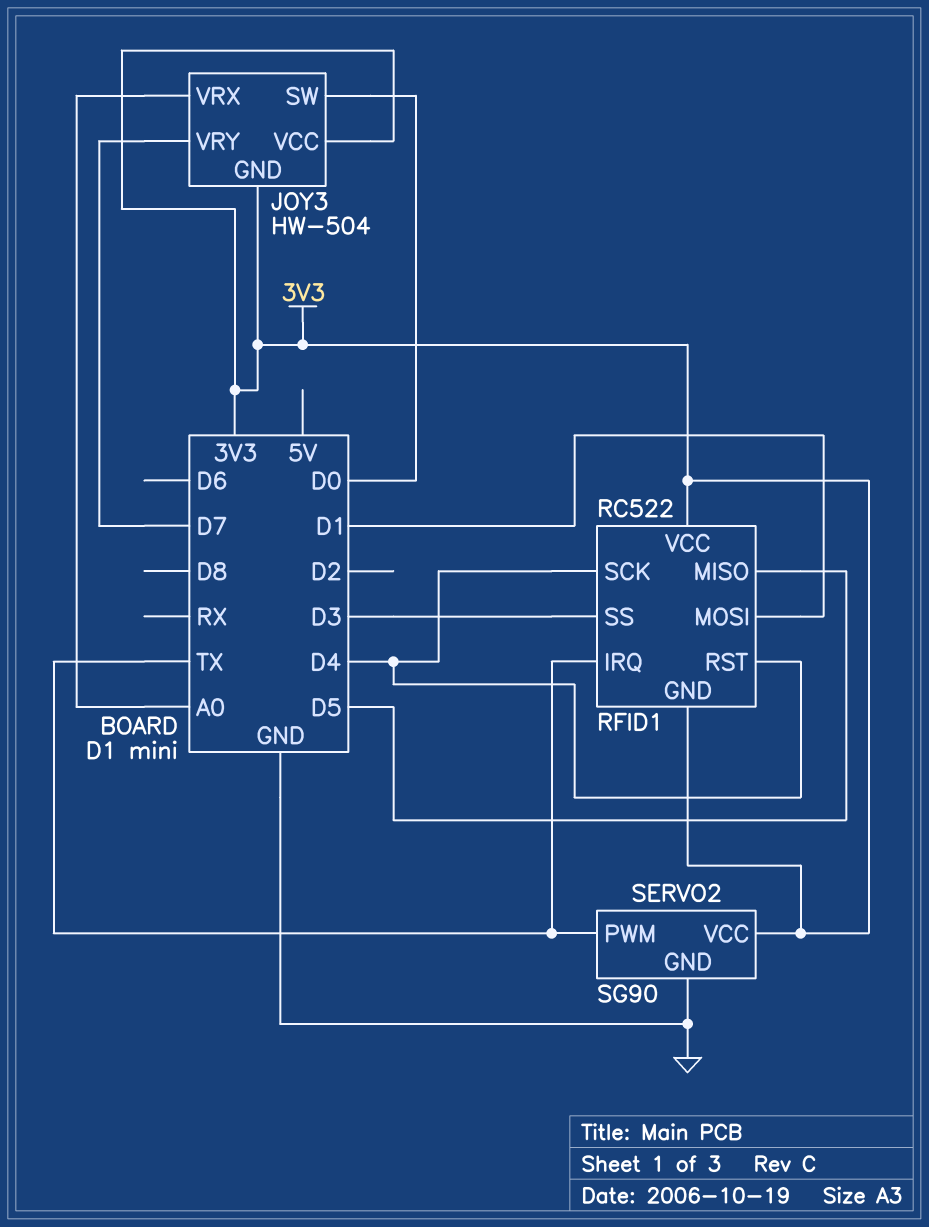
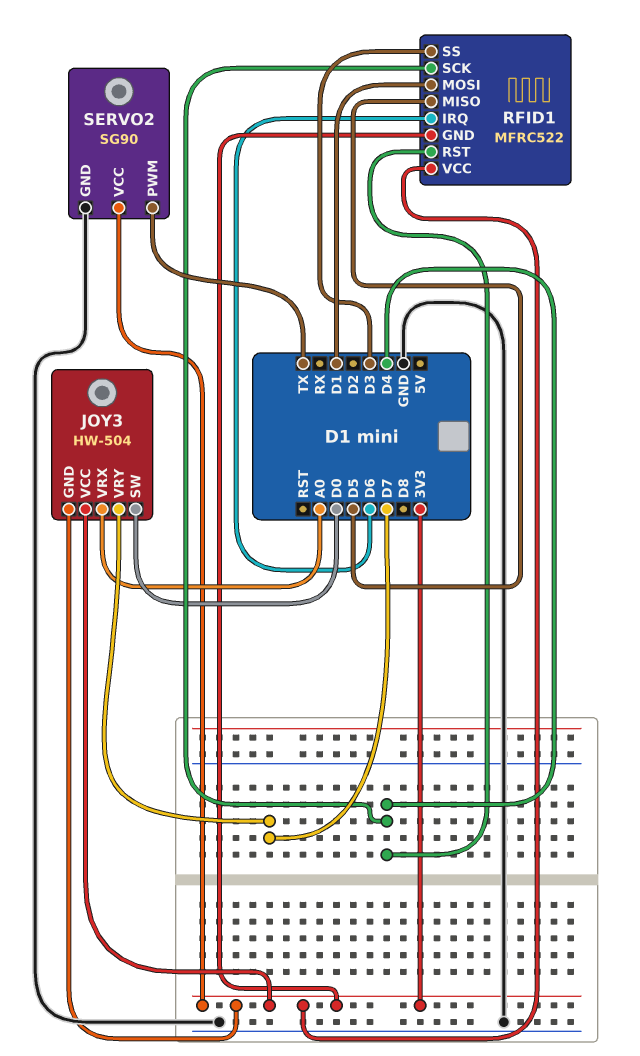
RFID1: RC522 -> MFRC522
RFID1 pin IRQ: TX -> D6

